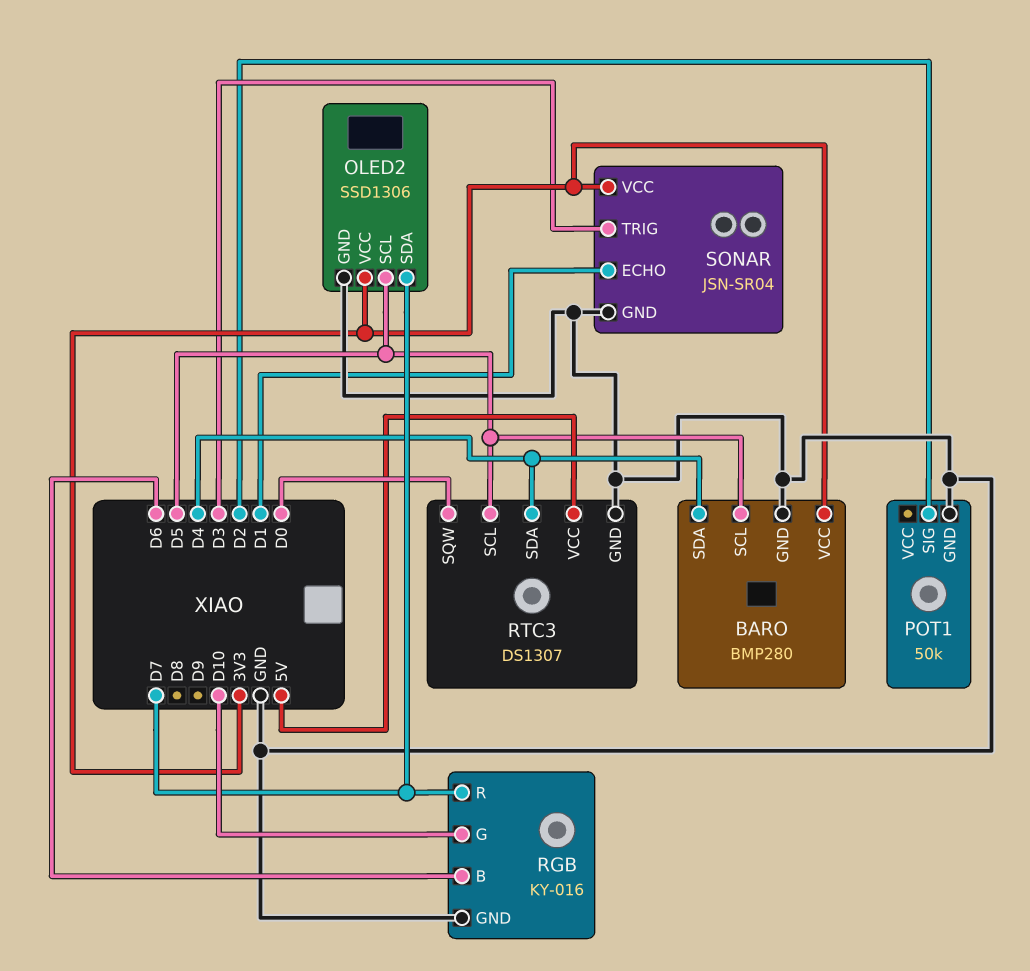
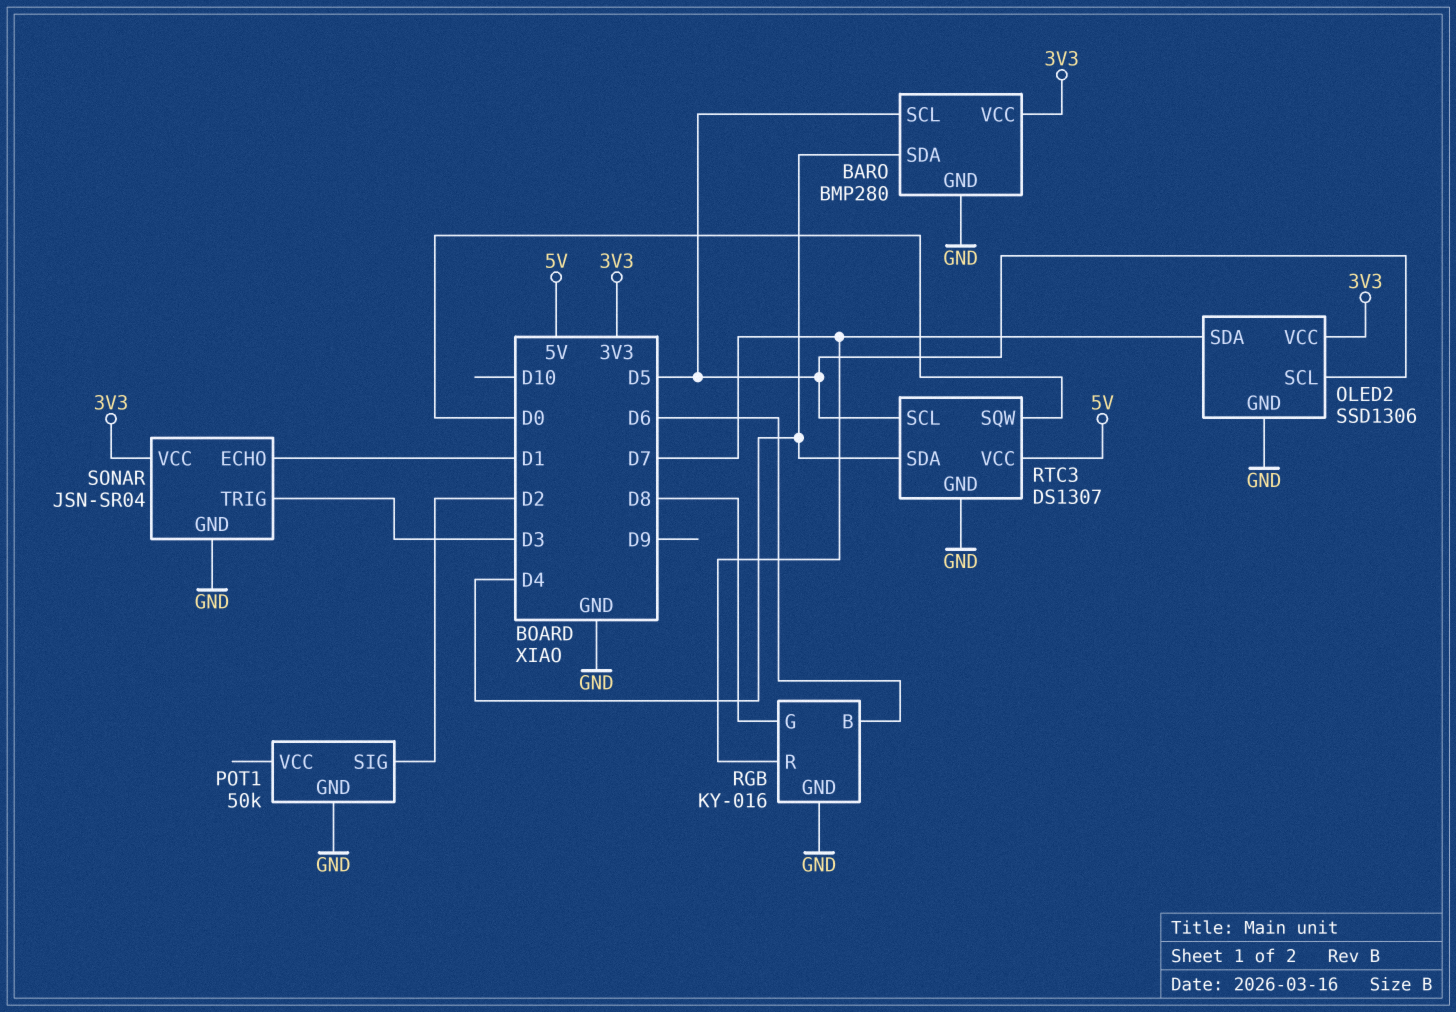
RGB pin G: D10 -> D8

